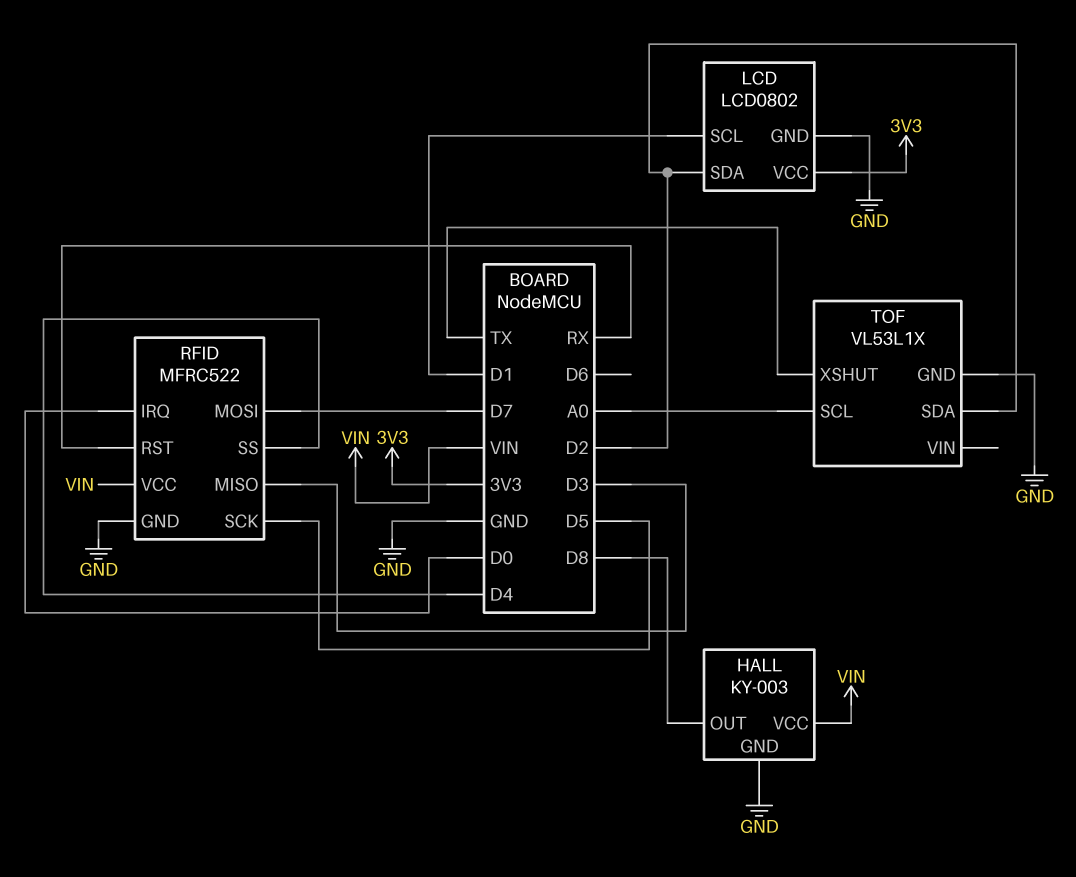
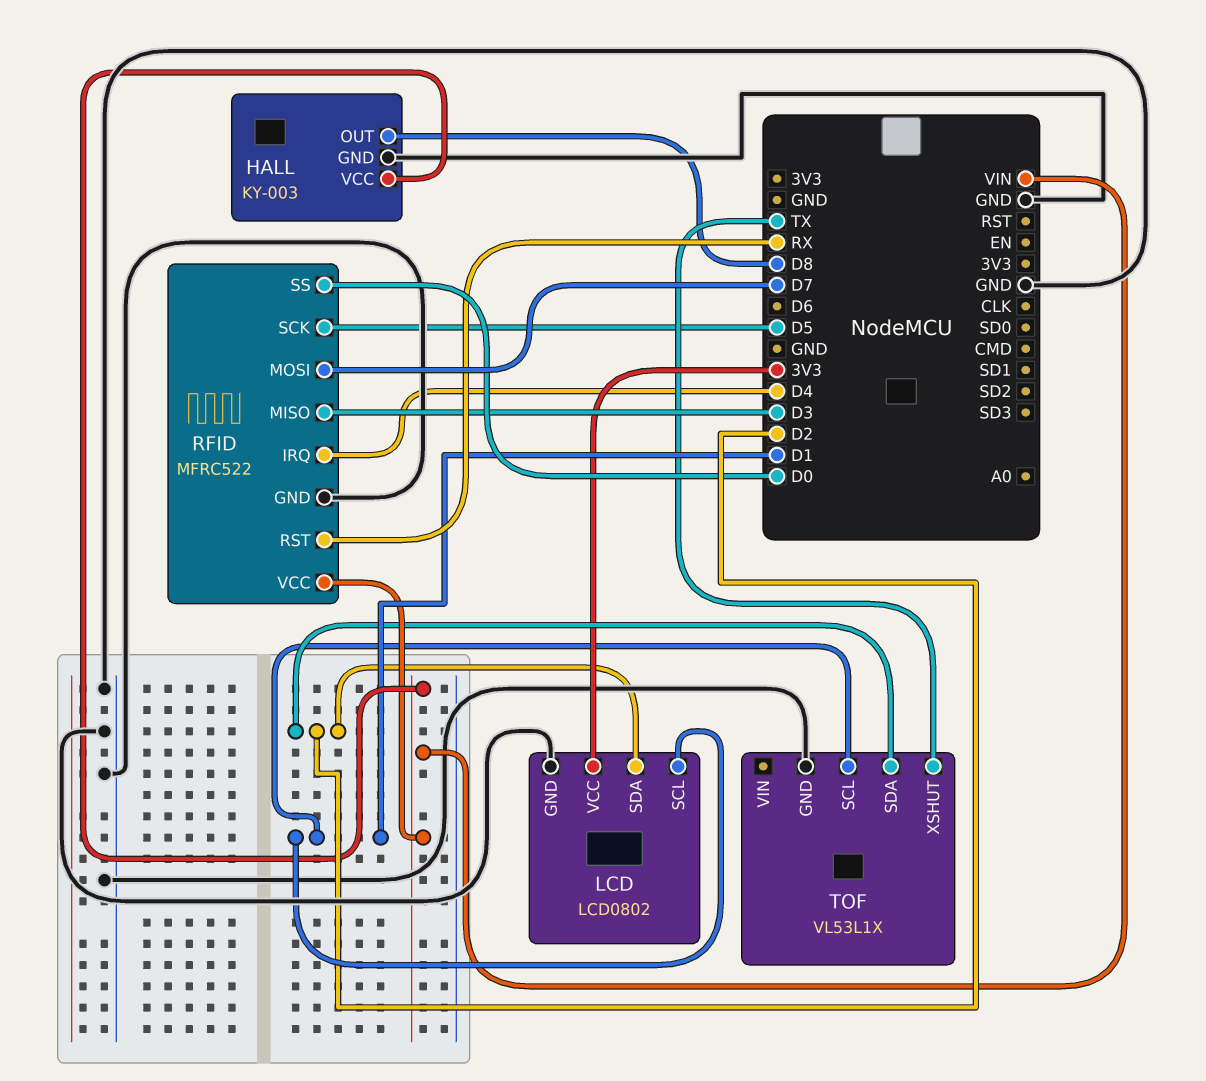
RFID pin IRQ: D0 -> D4
RFID pin SS: D4 -> D0
TOF pin SCL: A0 -> D1

